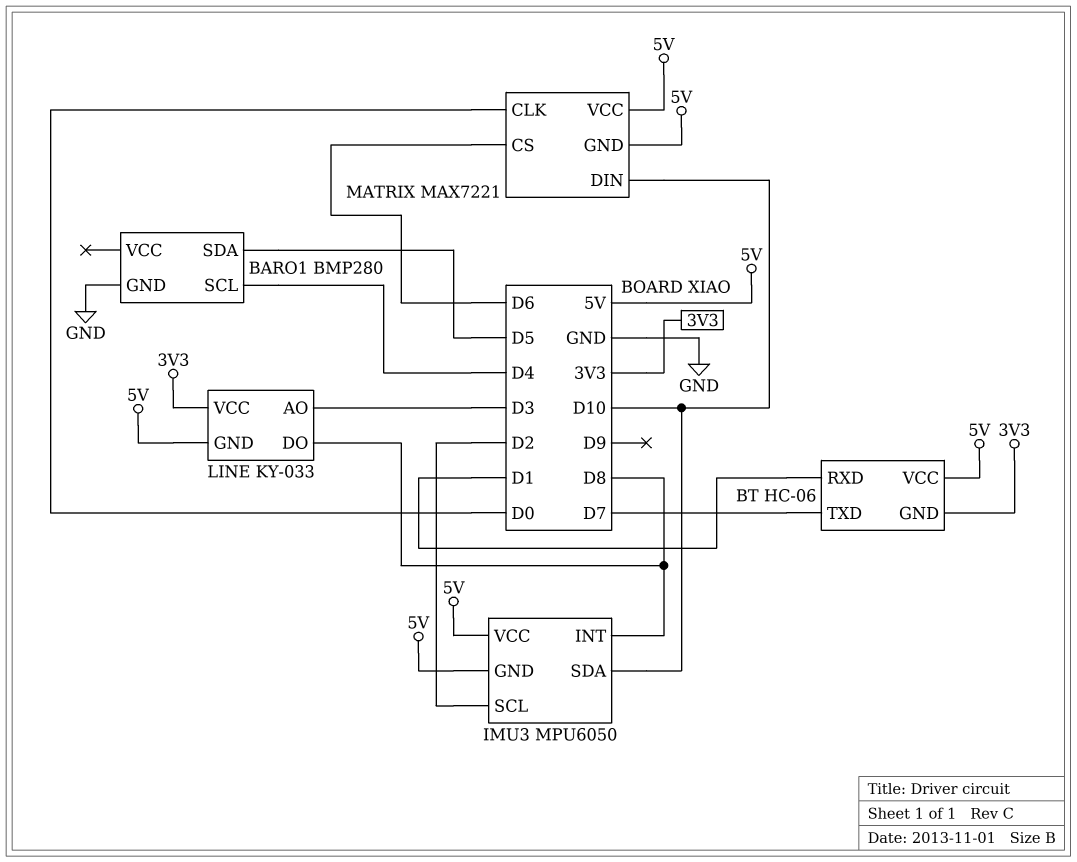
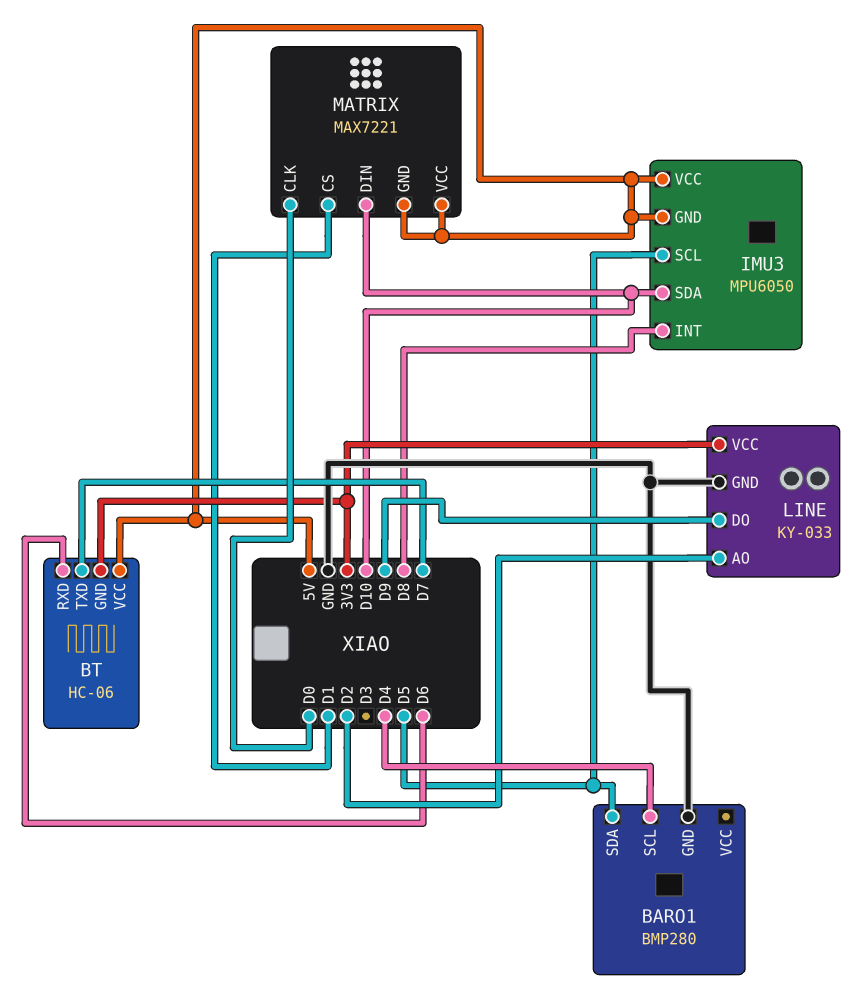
BT pin RXD: D1 -> D6
IMU3 pin SCL: D2 -> D5
LINE pin AO: D3 -> D2
LINE pin DO: D8 -> D9
LINE pin GND: 5V -> GND
MATRIX pin CS: D6 -> D1

